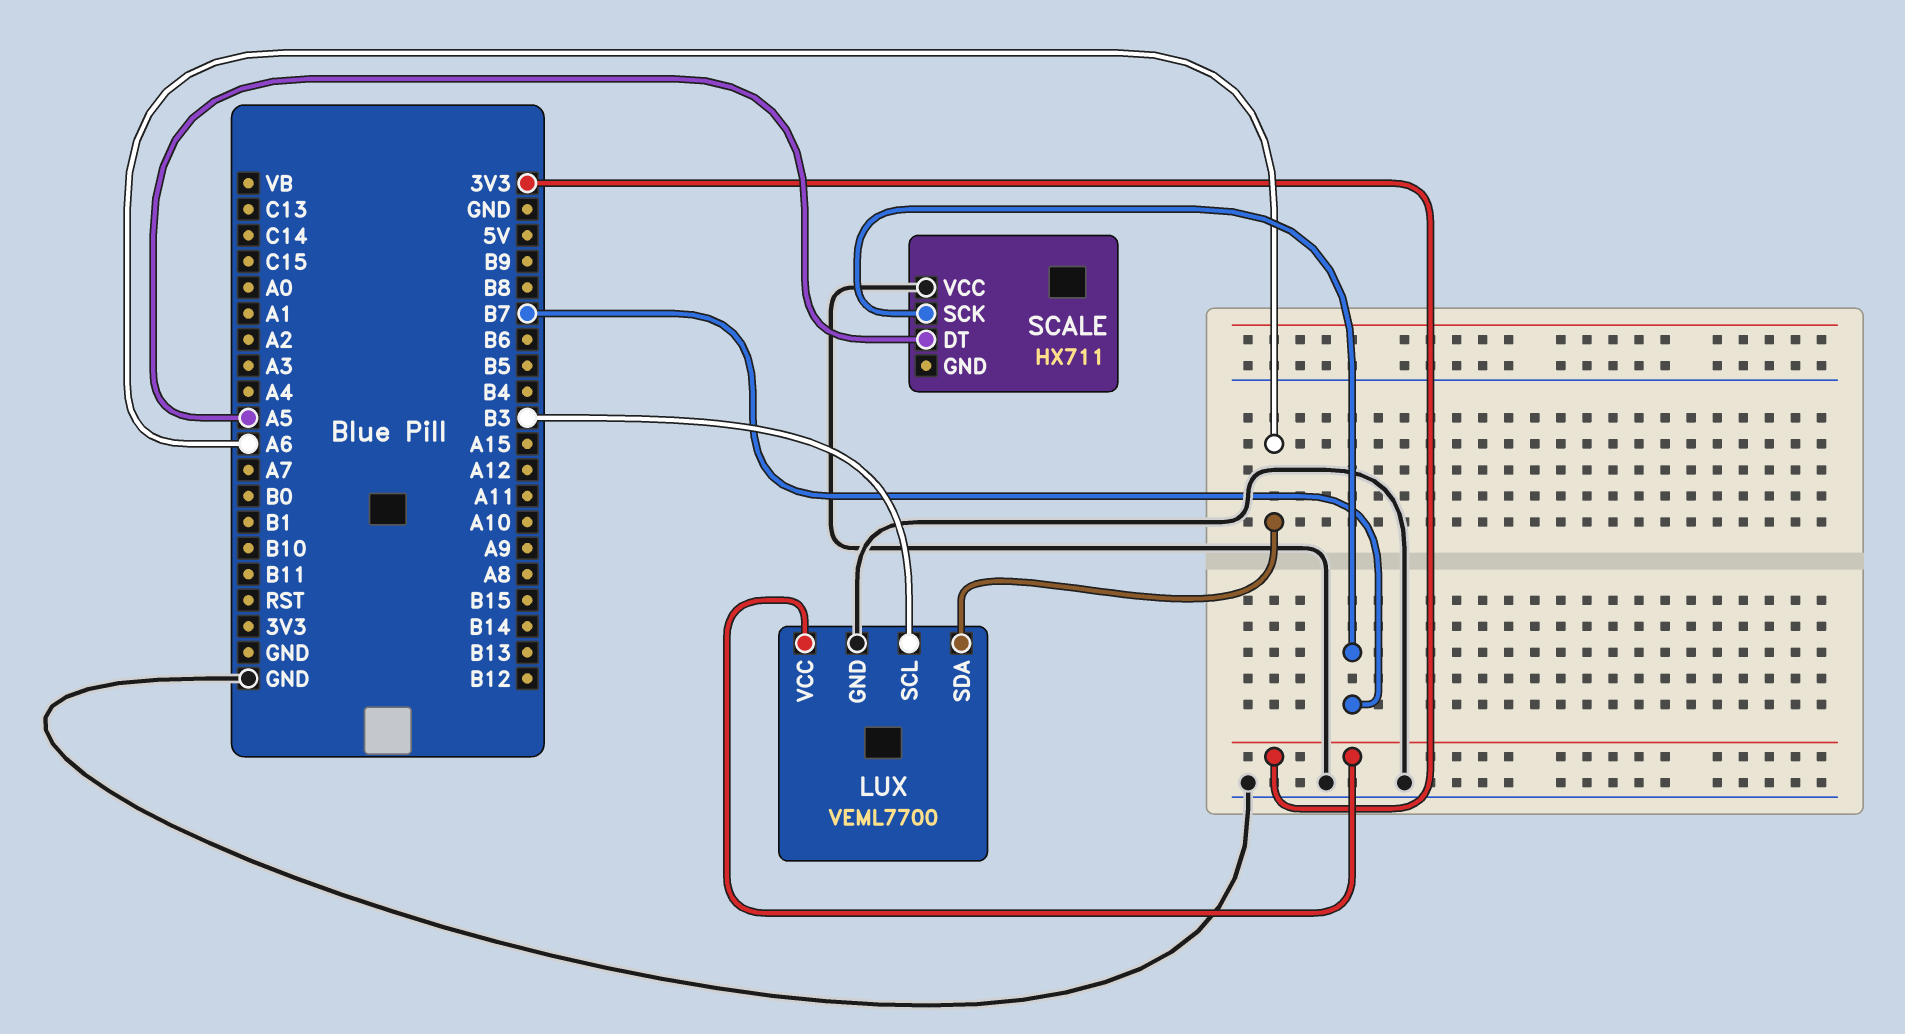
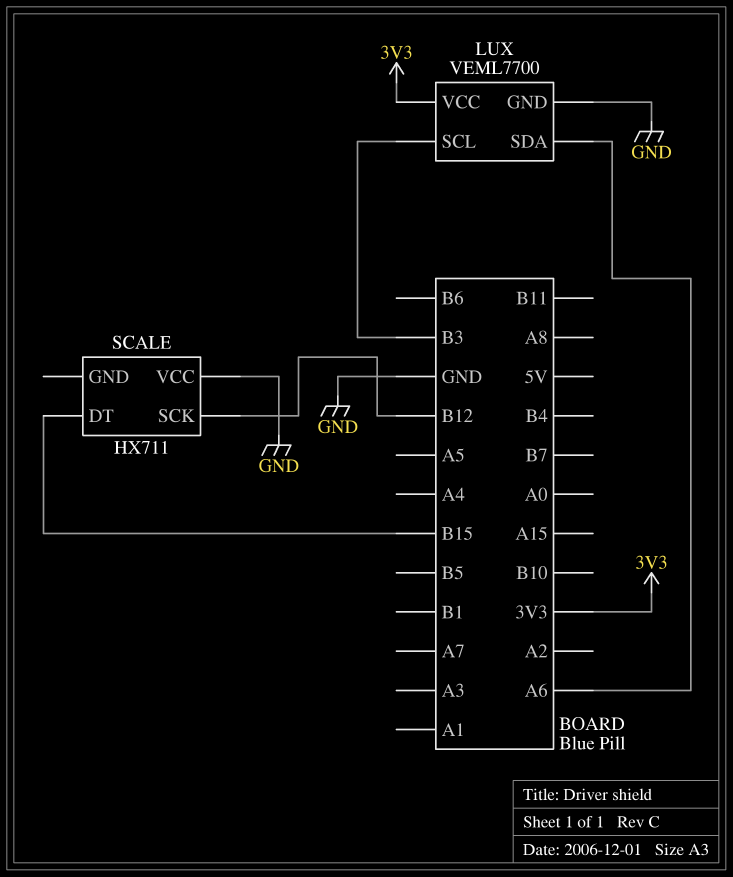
SCALE pin DT: A5 -> B15
SCALE pin SCK: B7 -> B12

